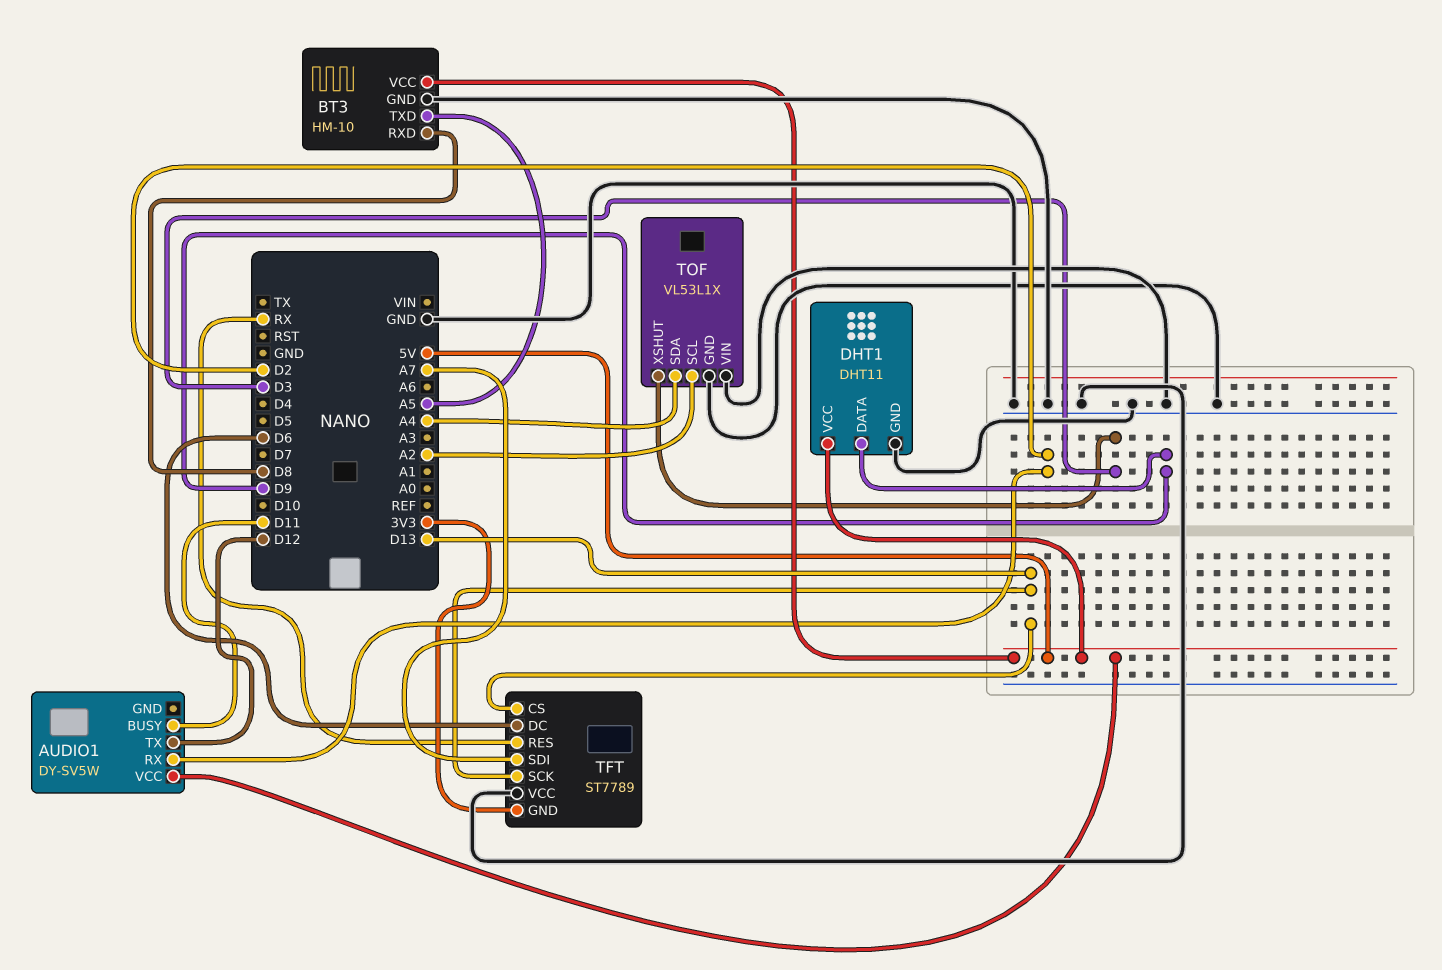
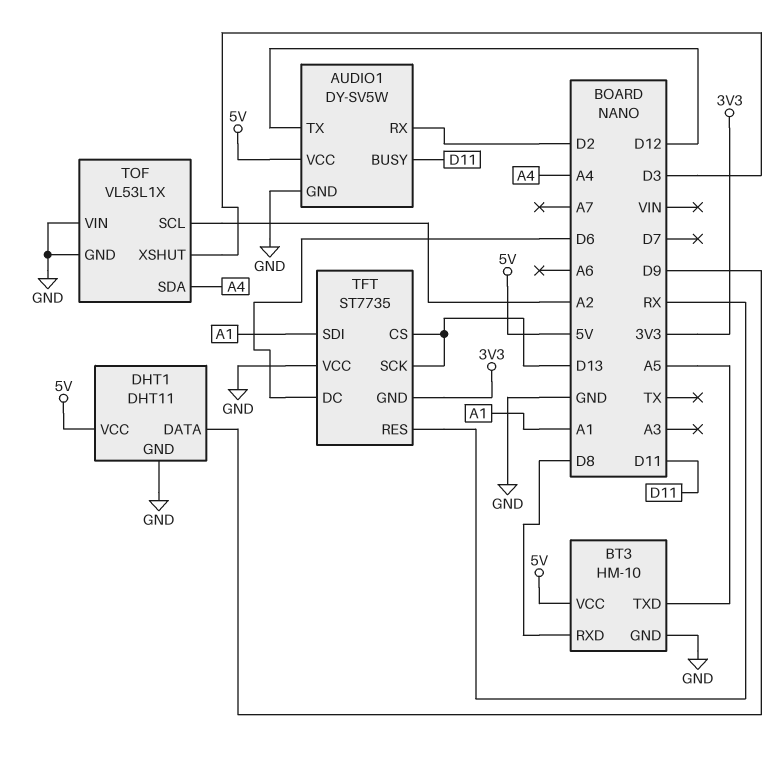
AUDIO1 pin GND: none -> GND
TFT: ST7789 -> ST7735
TFT pin SDI: A7 -> A1

